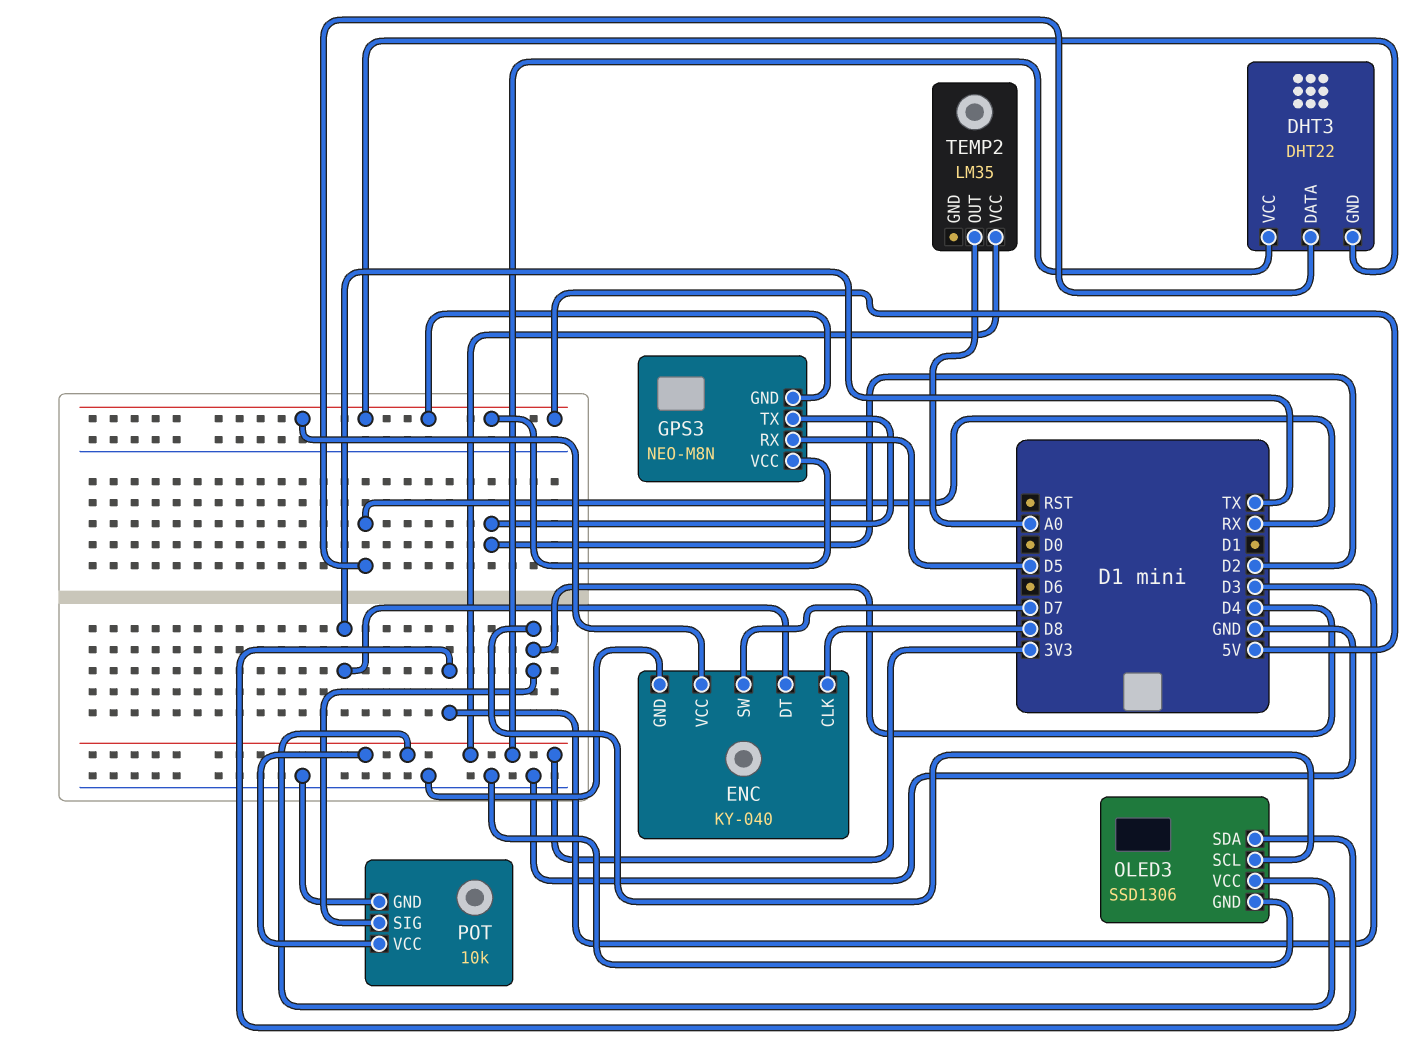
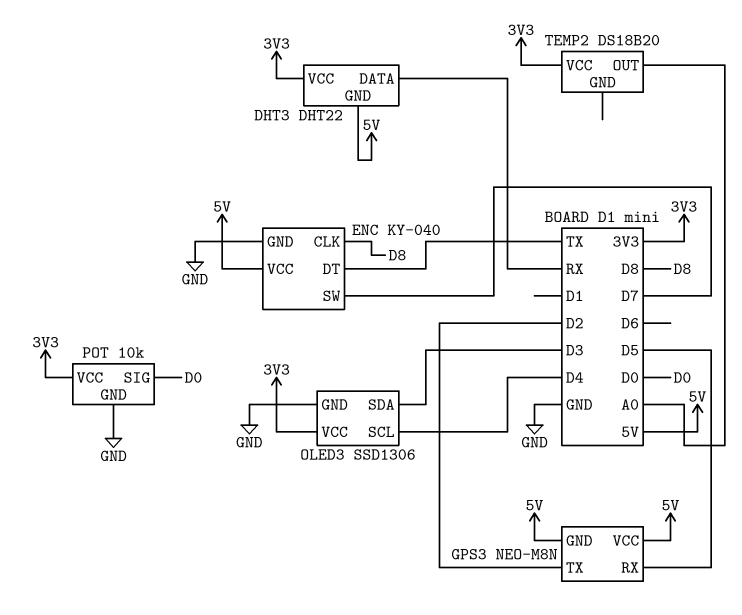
POT pin SIG: D4 -> D0
TEMP2: LM35 -> DS18B20

